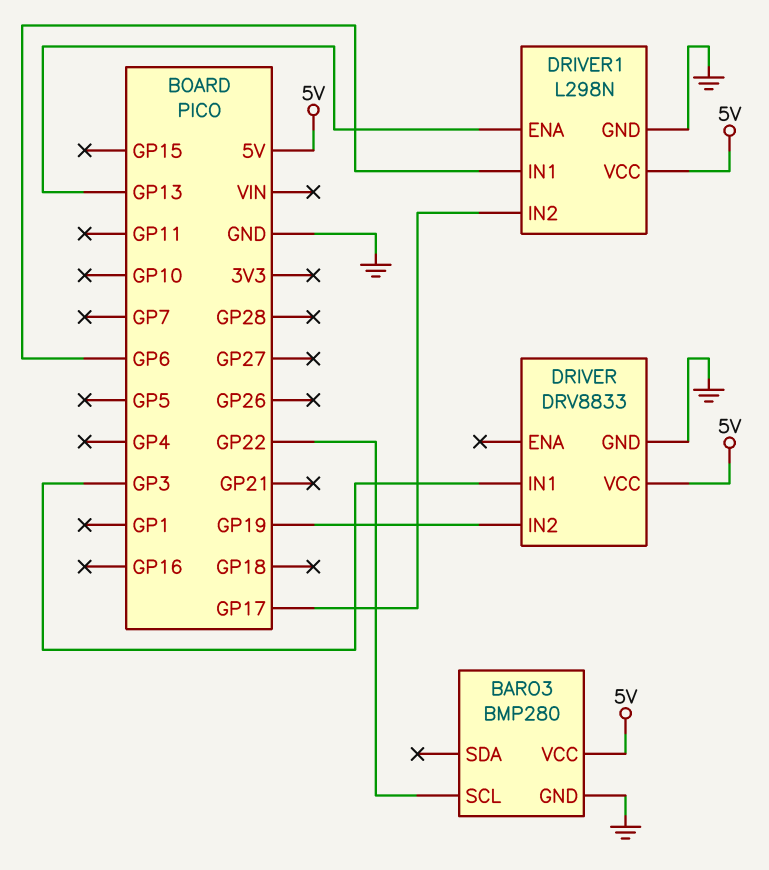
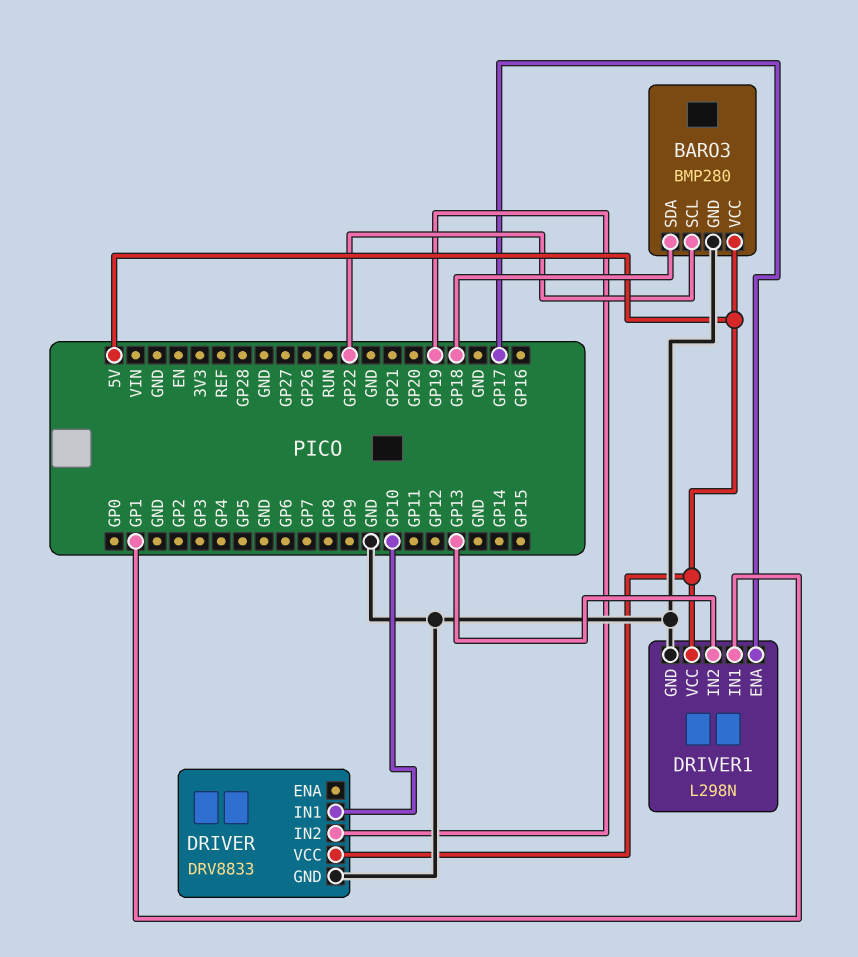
BARO3 pin SDA: none -> GP18
DRIVER pin IN1: GP3 -> GP10
DRIVER1 pin ENA: GP13 -> GP17
DRIVER1 pin IN1: GP6 -> GP1
DRIVER1 pin IN2: GP17 -> GP13

